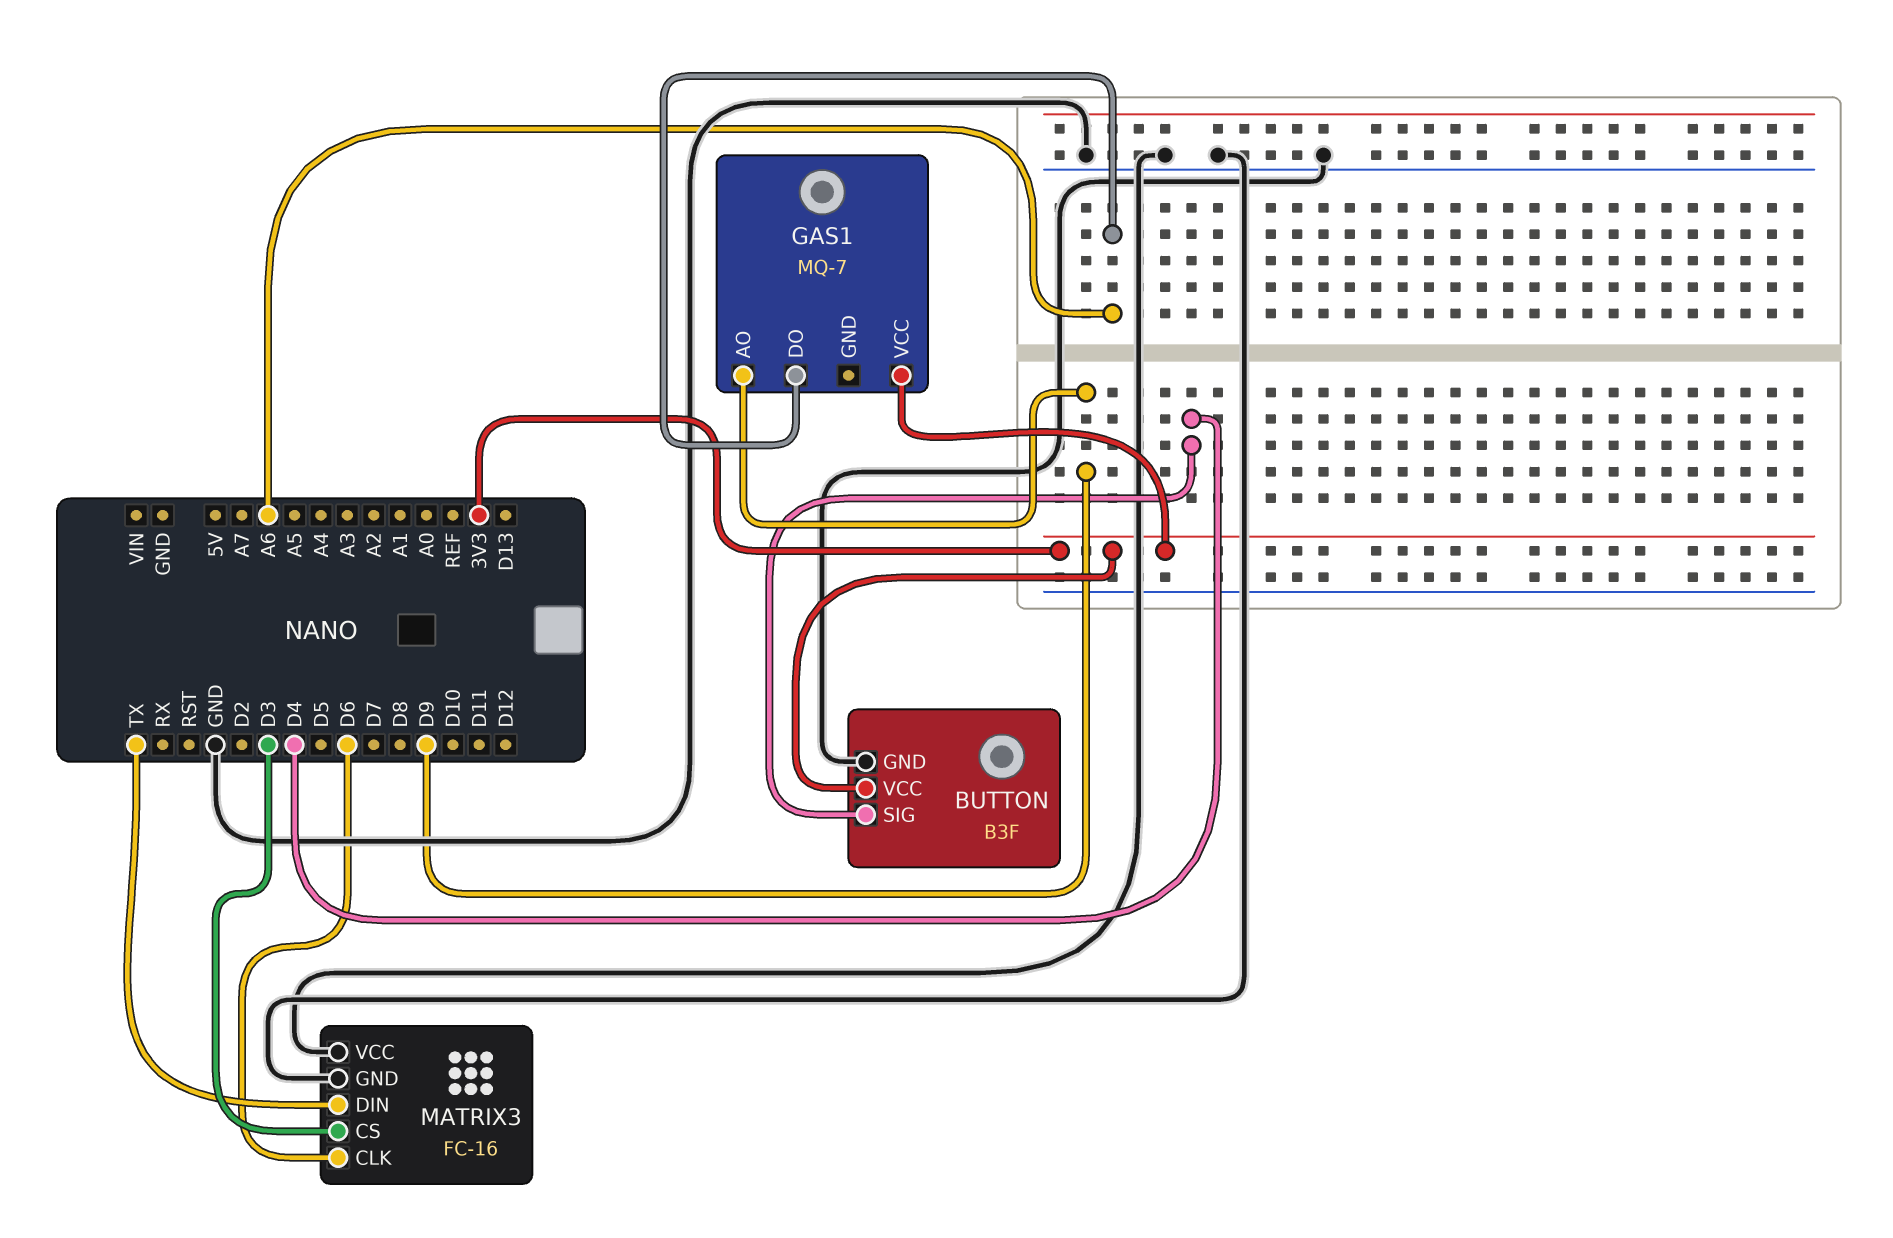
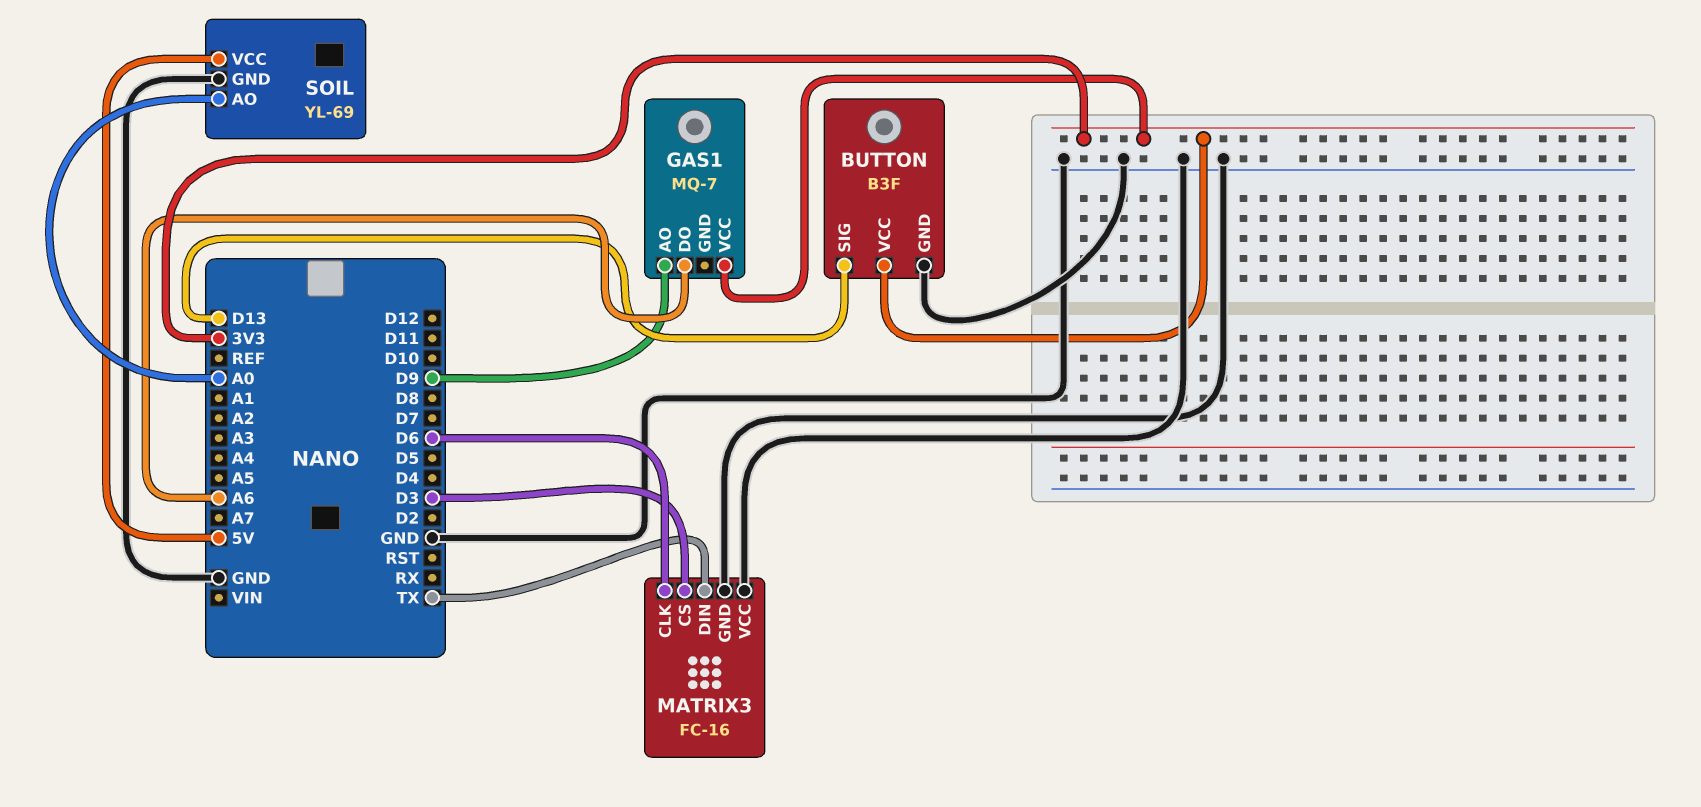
BUTTON pin SIG: D4 -> D13
SOIL: none -> YL-69
SOIL pin AO: none -> A0
SOIL pin GND: none -> GND
SOIL pin VCC: none -> 5V

